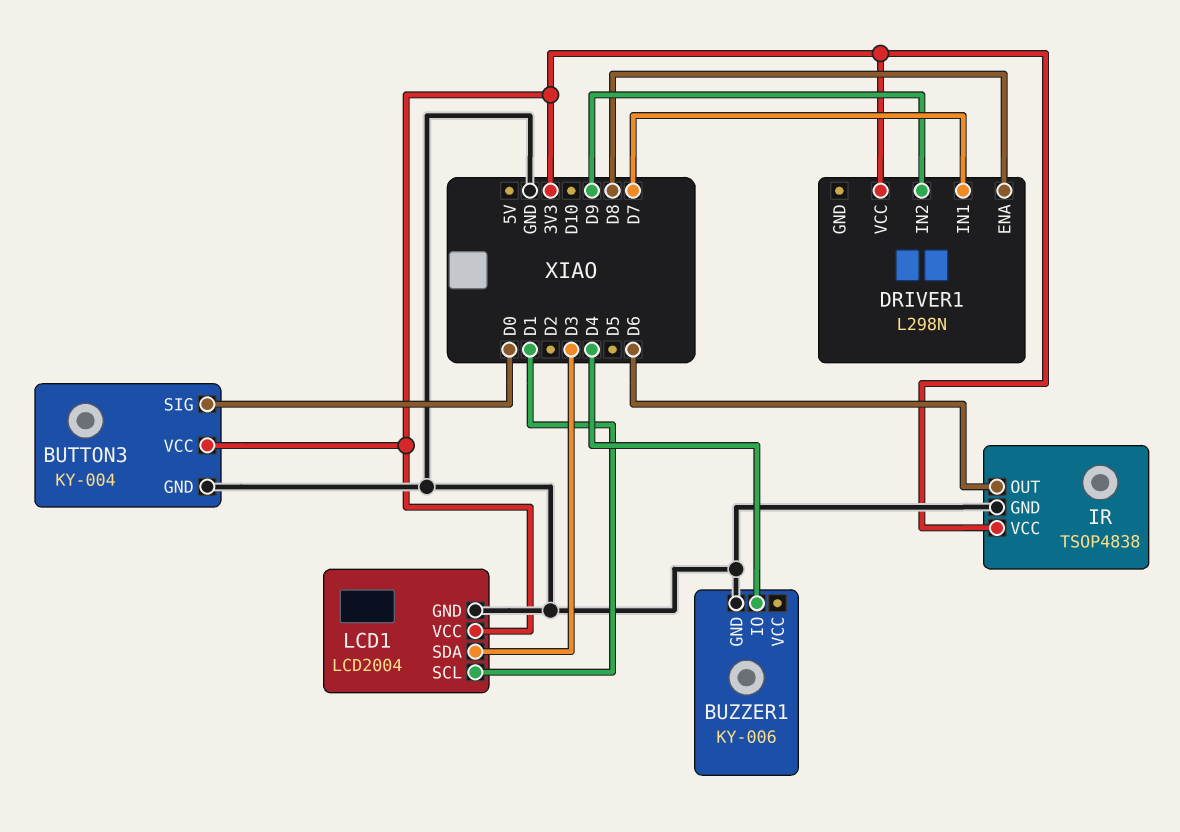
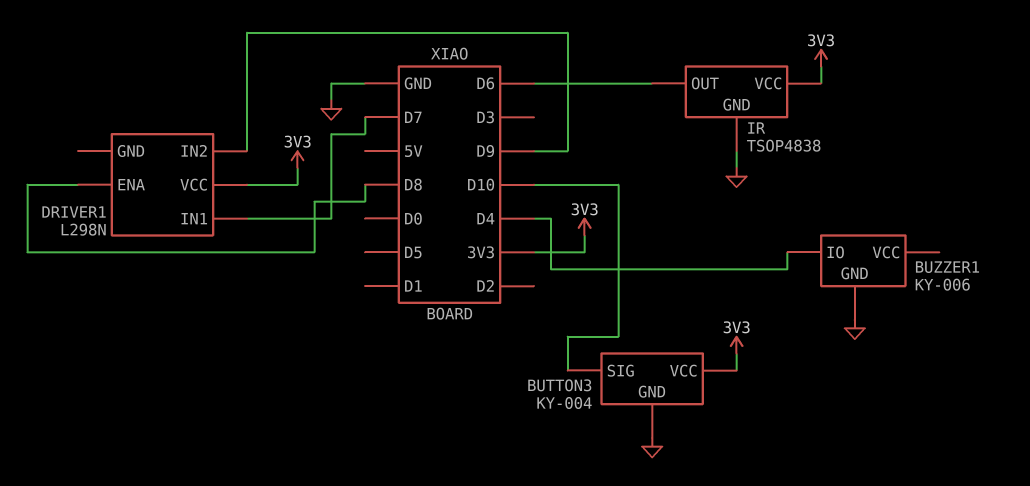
BUTTON3 pin SIG: D0 -> D10
LCD1: LCD2004 -> none
LCD1 pin GND: GND -> none
LCD1 pin SCL: D1 -> none
LCD1 pin SDA: D3 -> none
LCD1 pin VCC: 3V3 -> none

